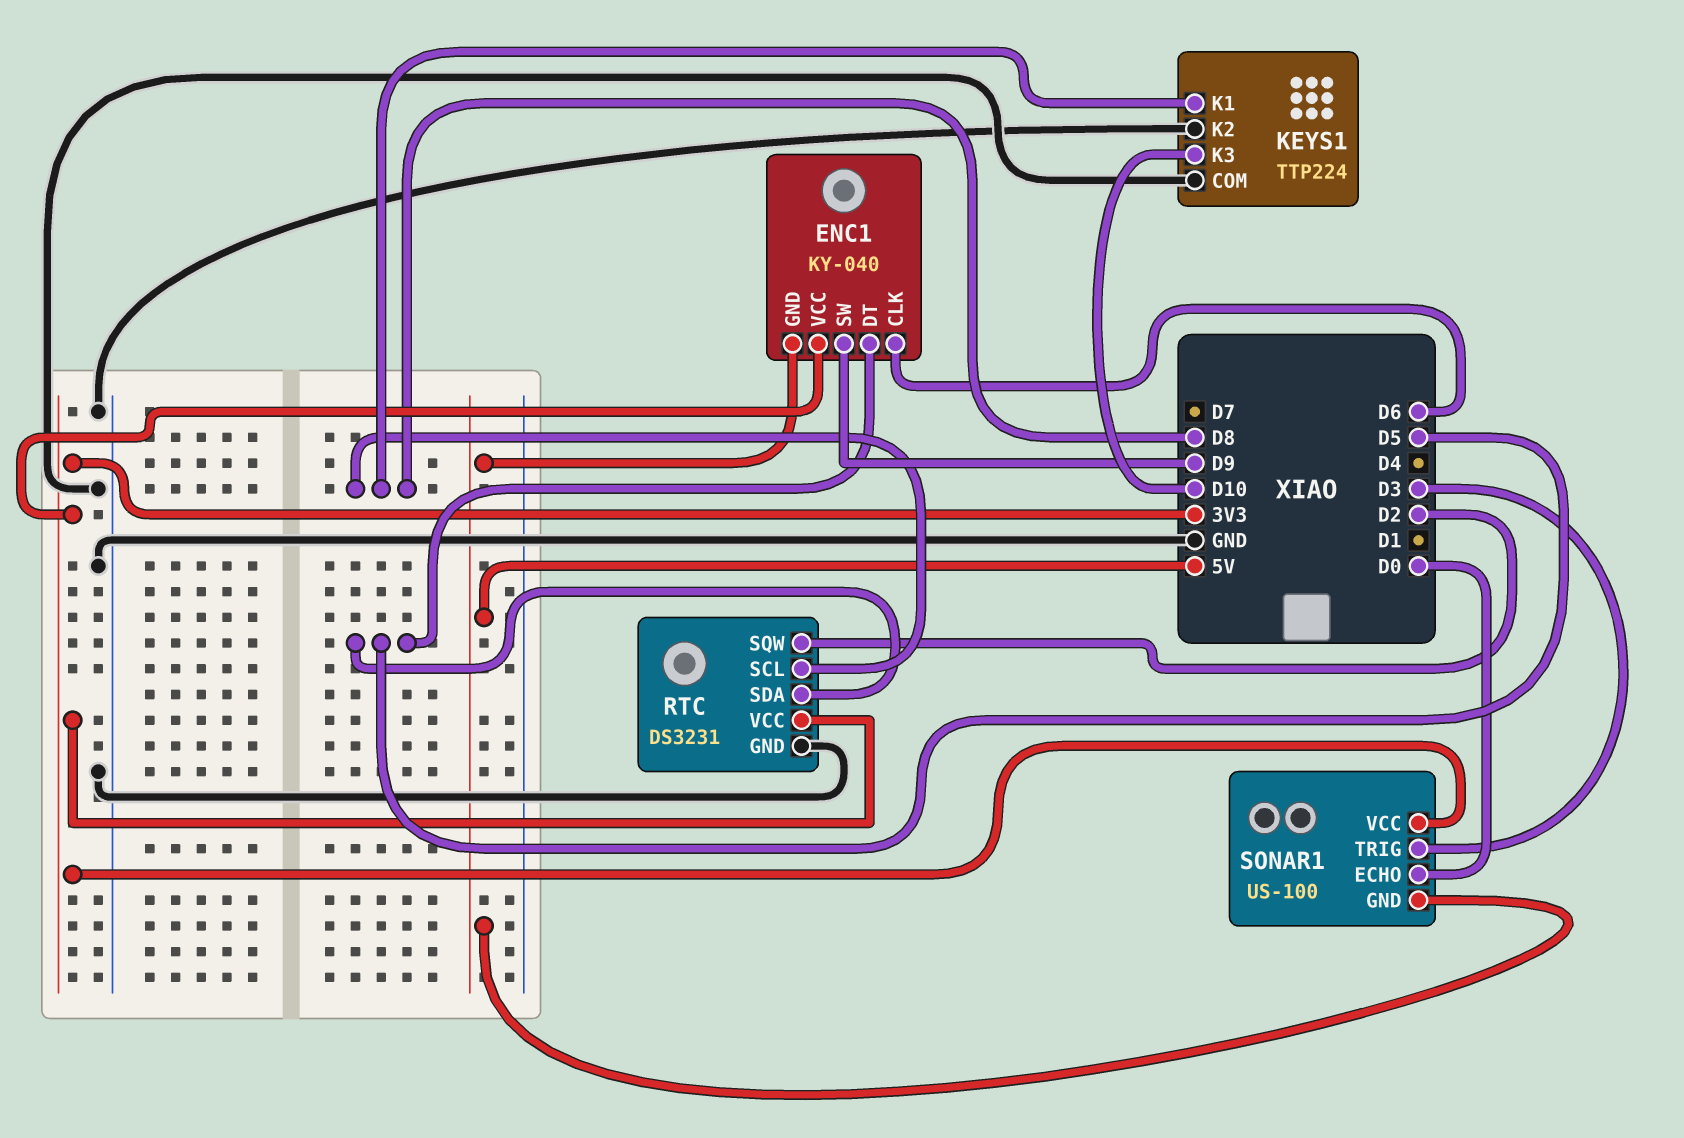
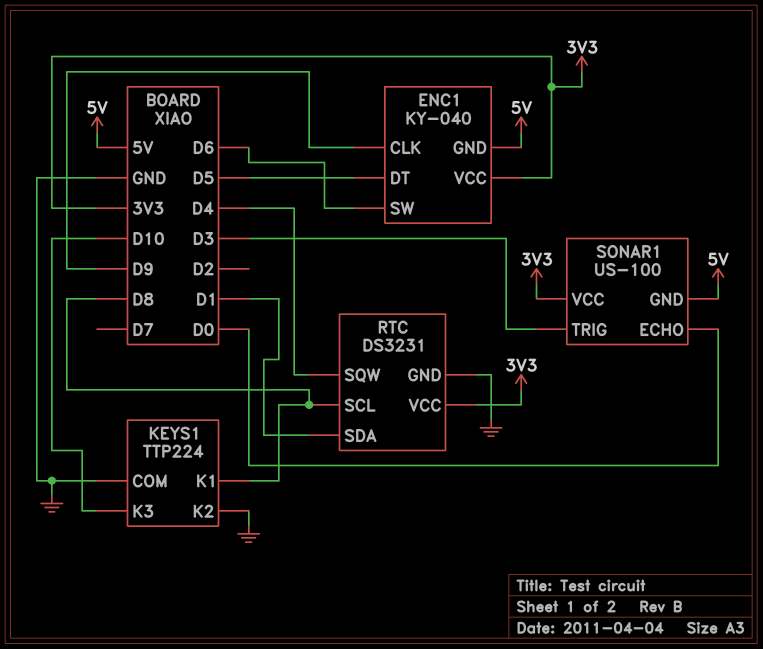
ENC1 pin CLK: D6 -> D9
ENC1 pin SW: D9 -> D6
RTC pin SDA: D5 -> D1
RTC pin SQW: D2 -> D4

